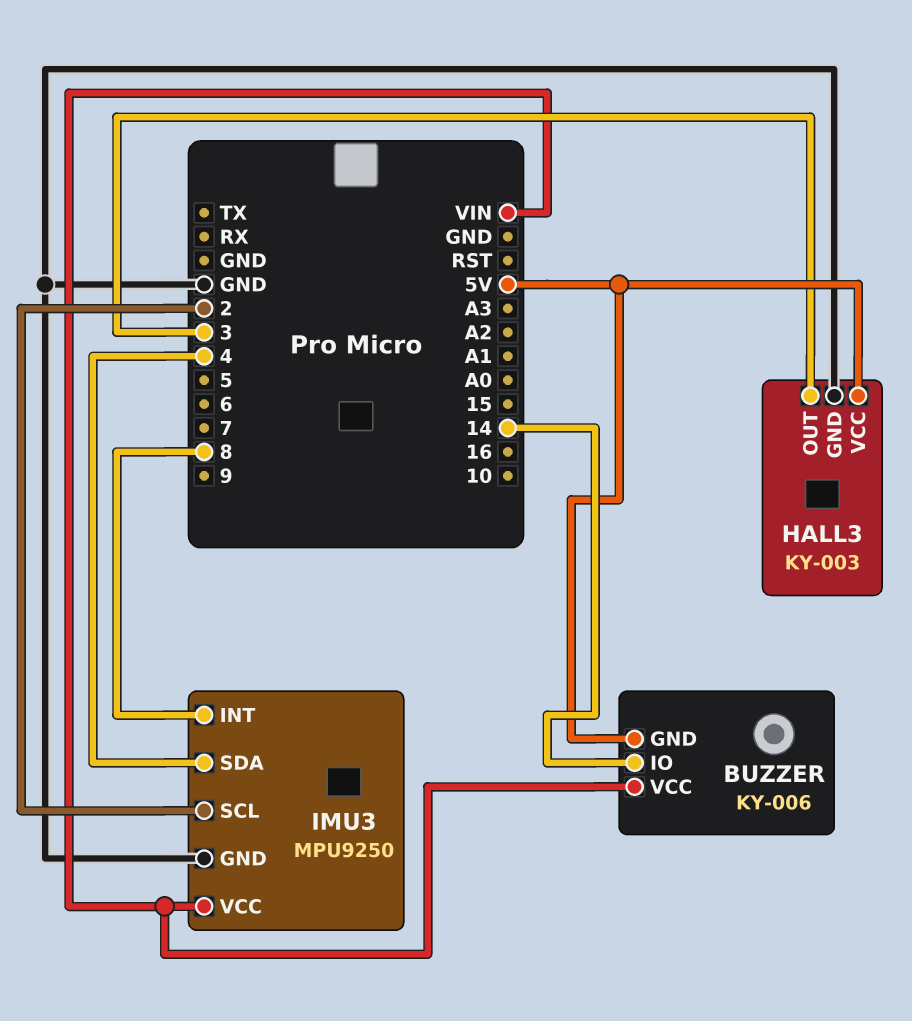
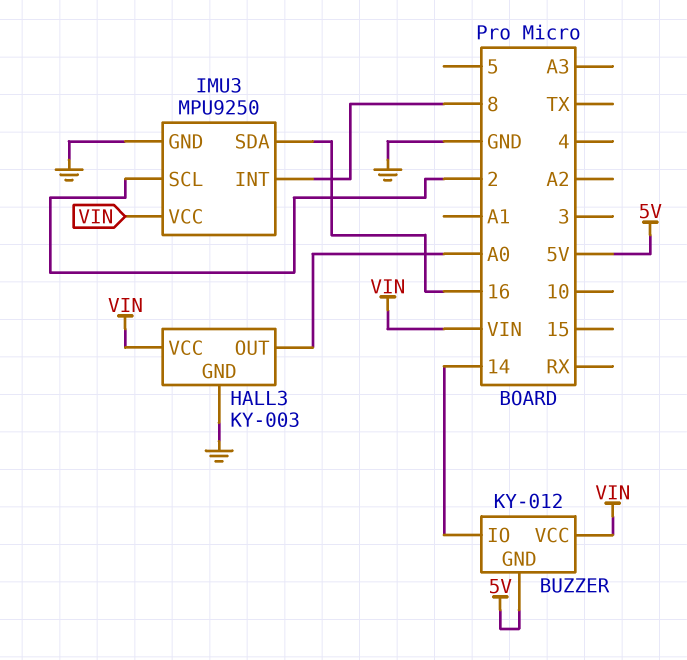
BUZZER: KY-006 -> KY-012
HALL3 pin OUT: 3 -> A0
HALL3 pin VCC: 5V -> VIN
IMU3 pin SDA: 4 -> 16

